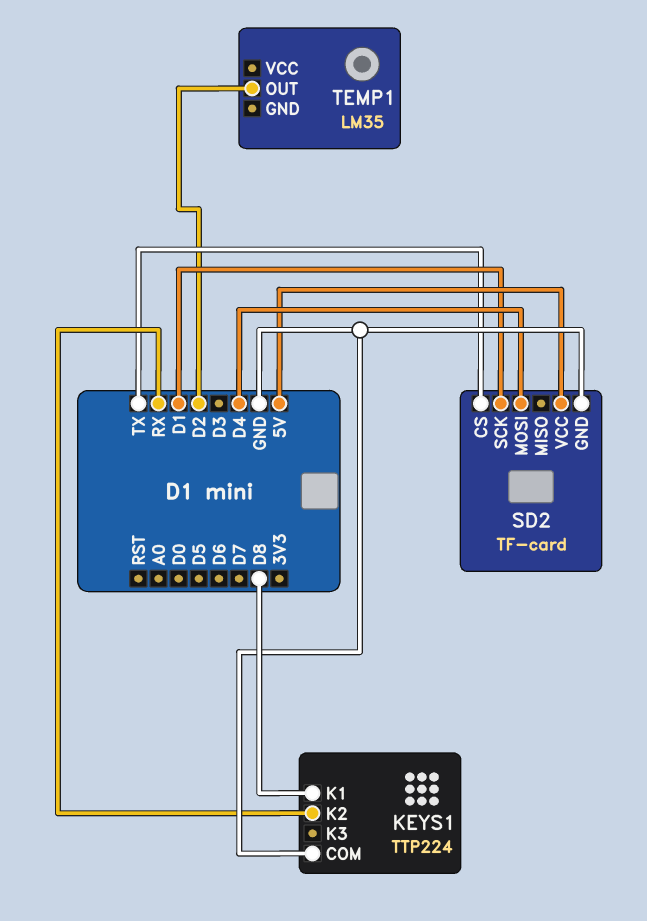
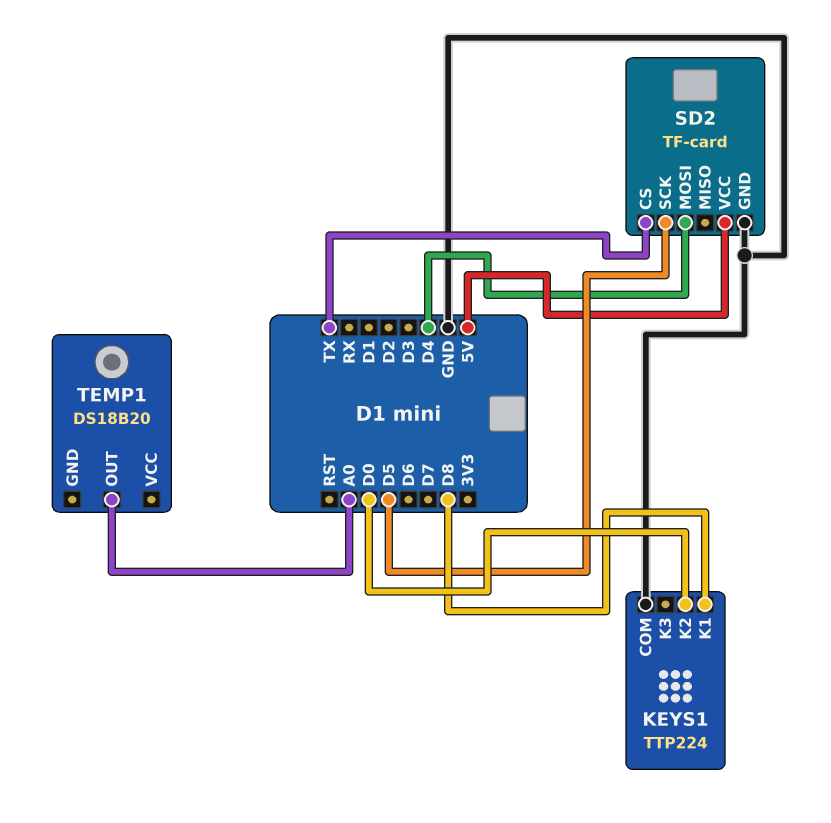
KEYS1 pin K2: RX -> D0
SD2 pin SCK: D1 -> D5
TEMP1: LM35 -> DS18B20
TEMP1 pin OUT: D2 -> A0

